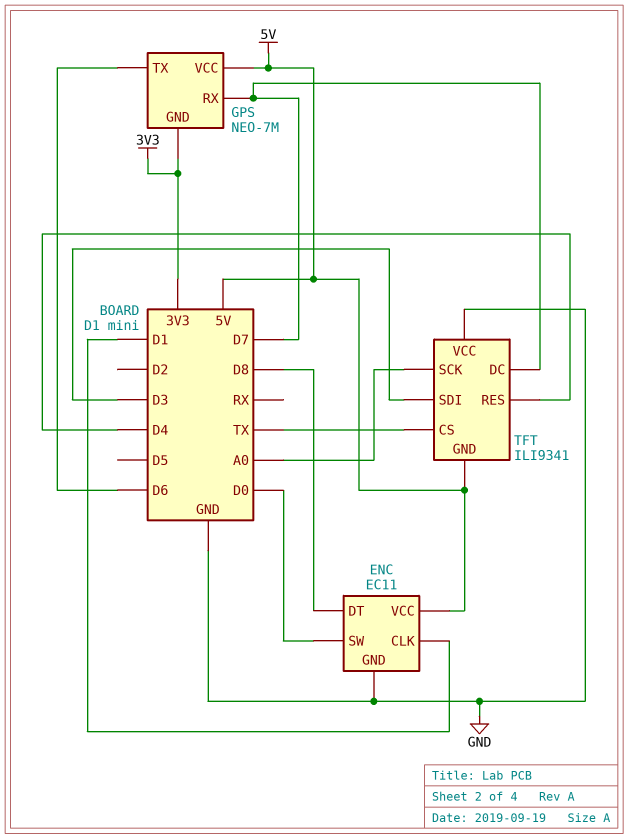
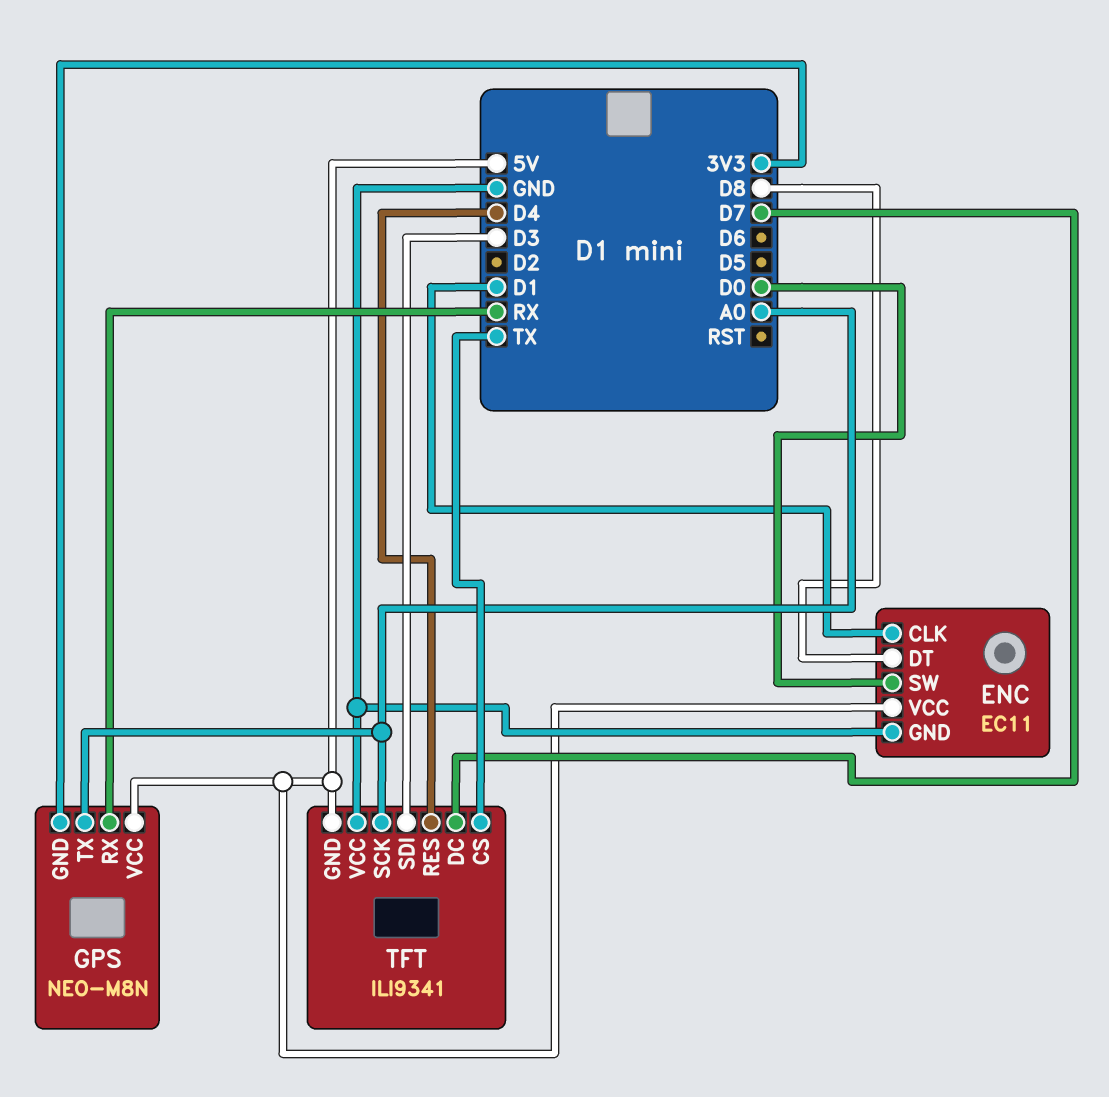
GPS: NEO-7M -> NEO-M8N
GPS pin RX: D7 -> RX
GPS pin TX: D6 -> A0

